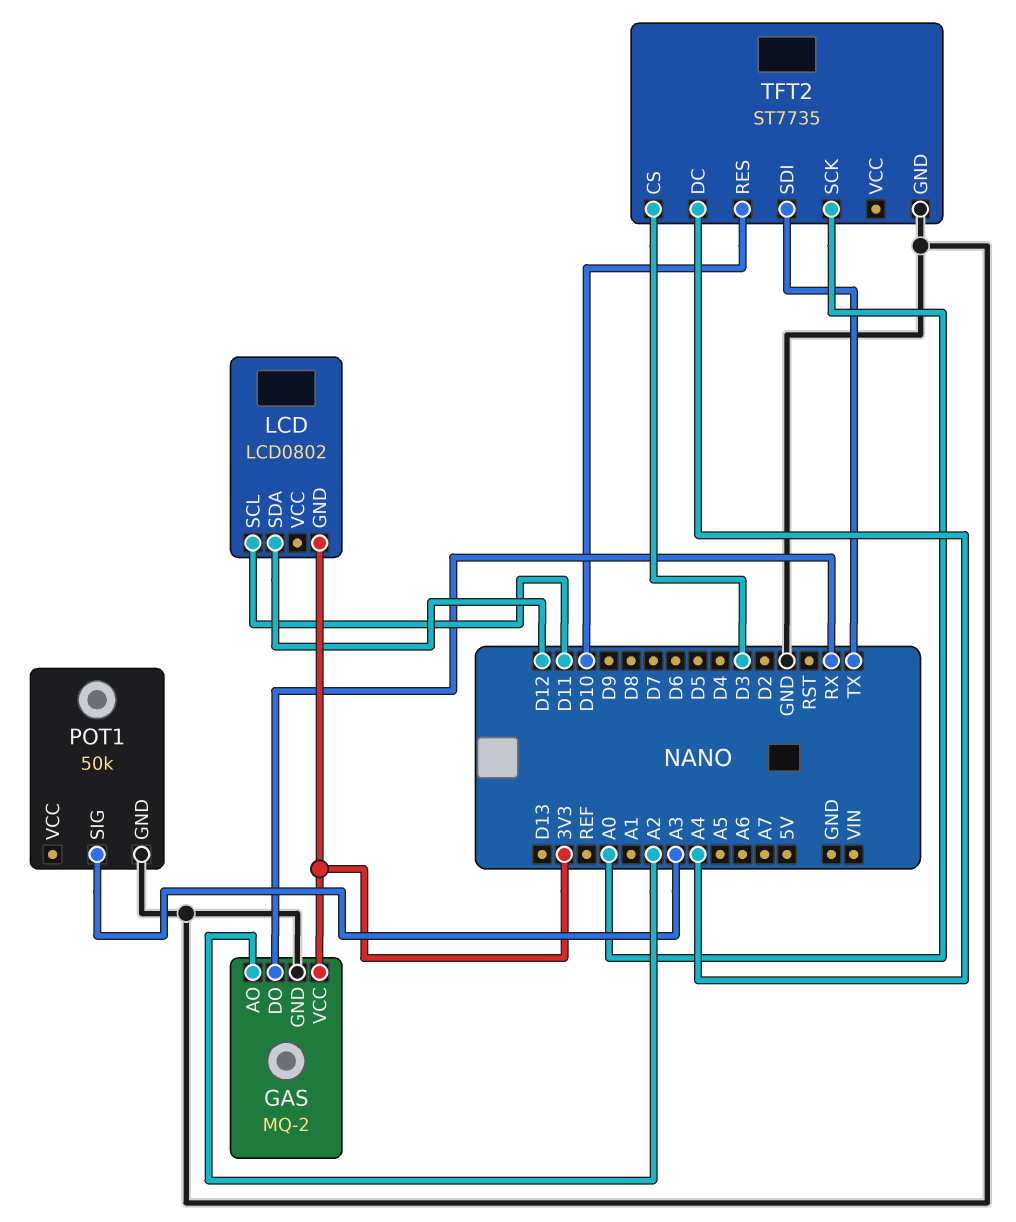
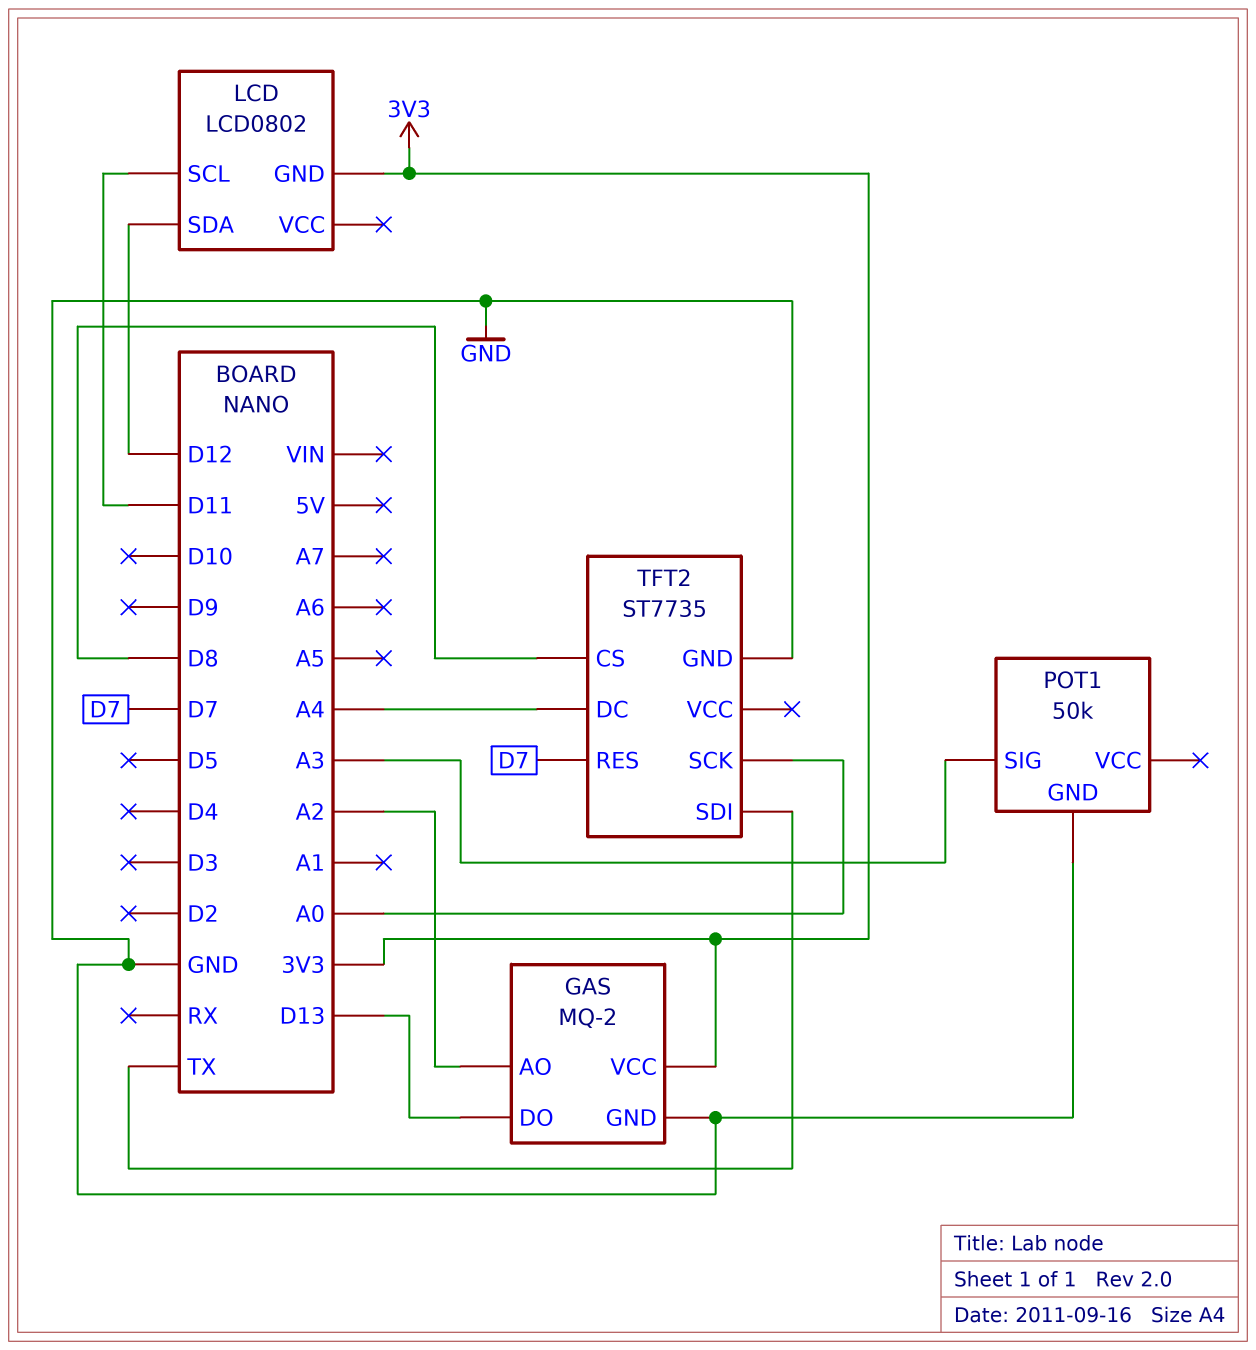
GAS pin DO: RX -> D13
TFT2 pin CS: D3 -> D8
TFT2 pin RES: D10 -> D7

